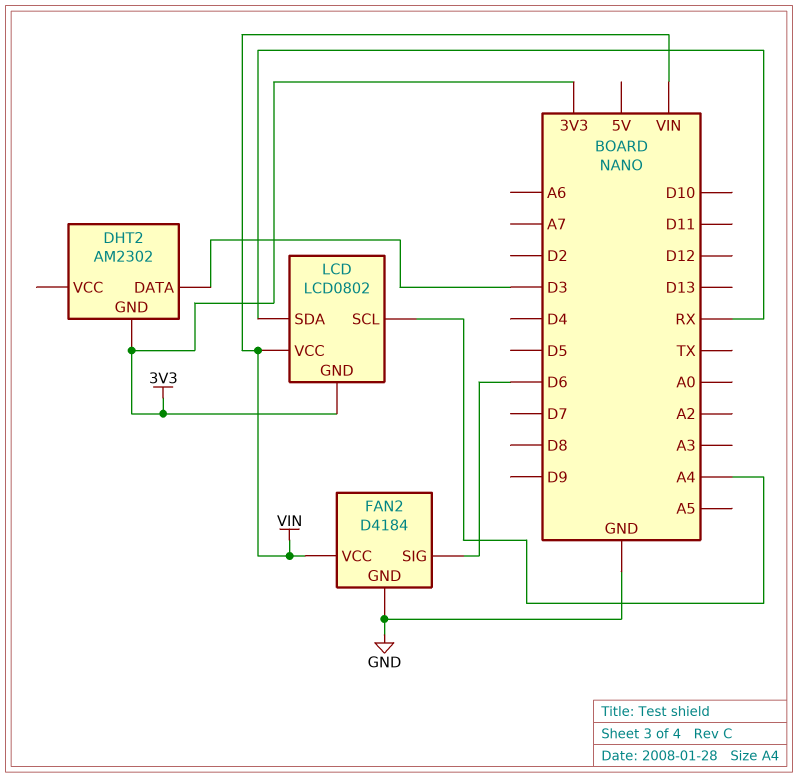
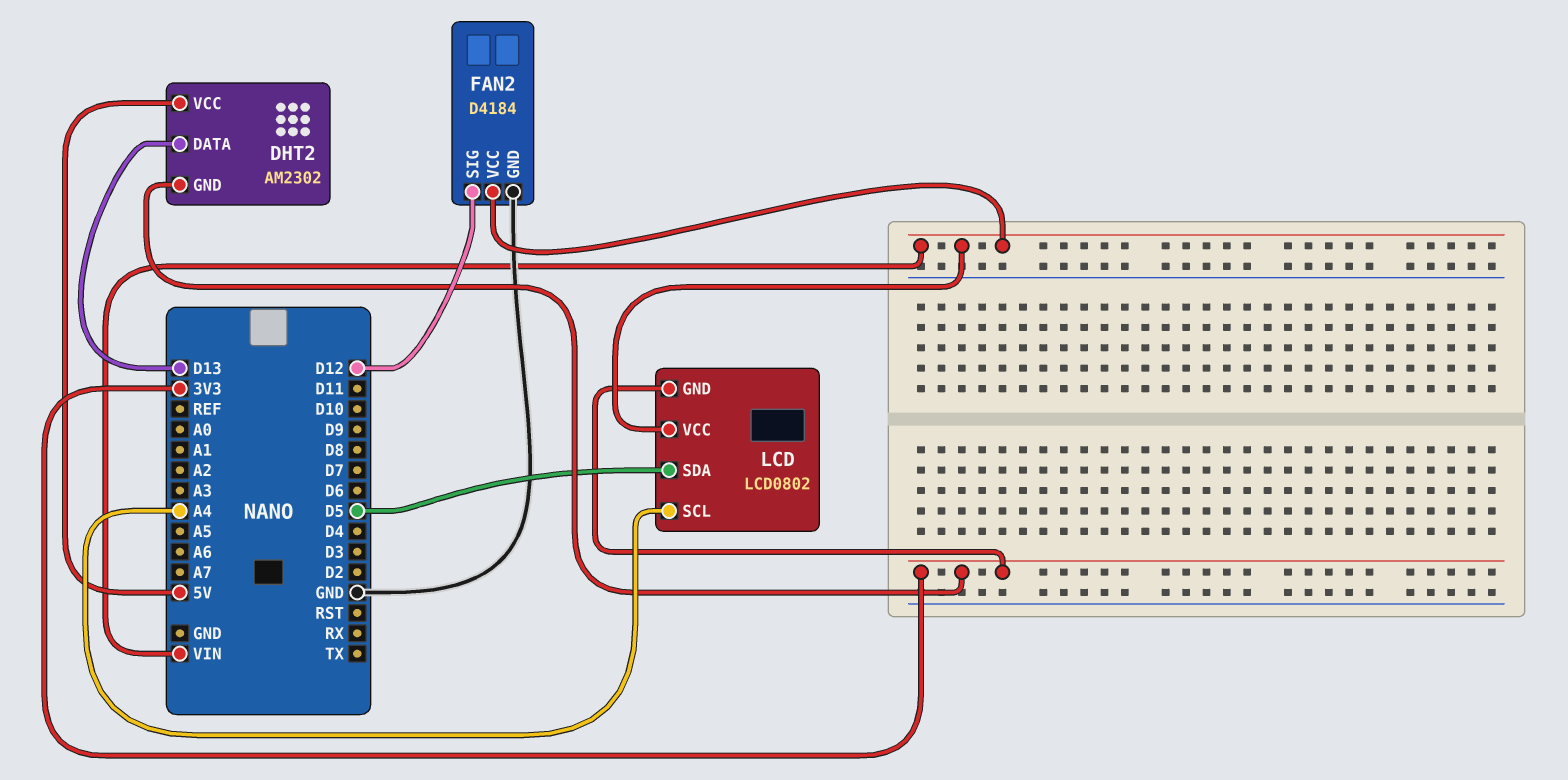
DHT2 pin DATA: D3 -> D13
DHT2 pin VCC: none -> 5V
FAN2 pin SIG: D6 -> D12
LCD pin SDA: RX -> D5

